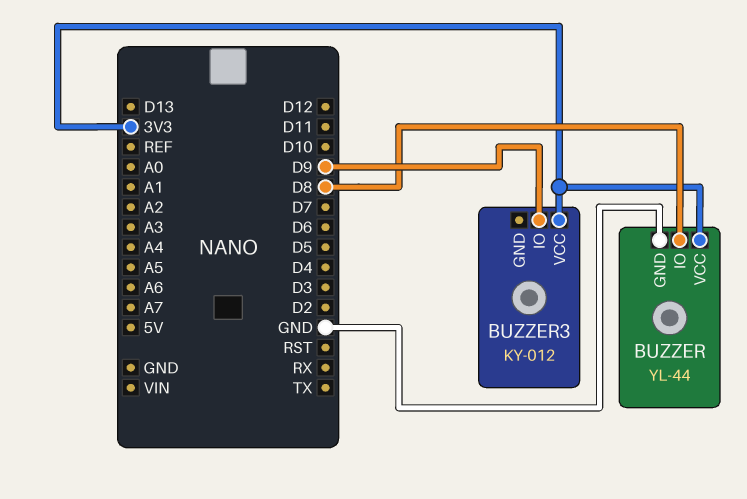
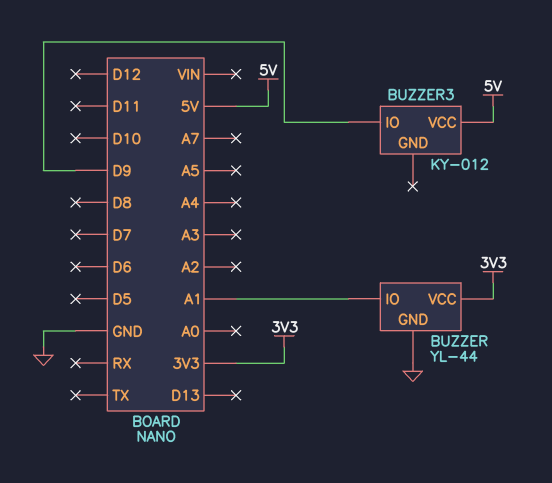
BUZZER pin IO: D8 -> A1
BUZZER3 pin VCC: 3V3 -> 5V

